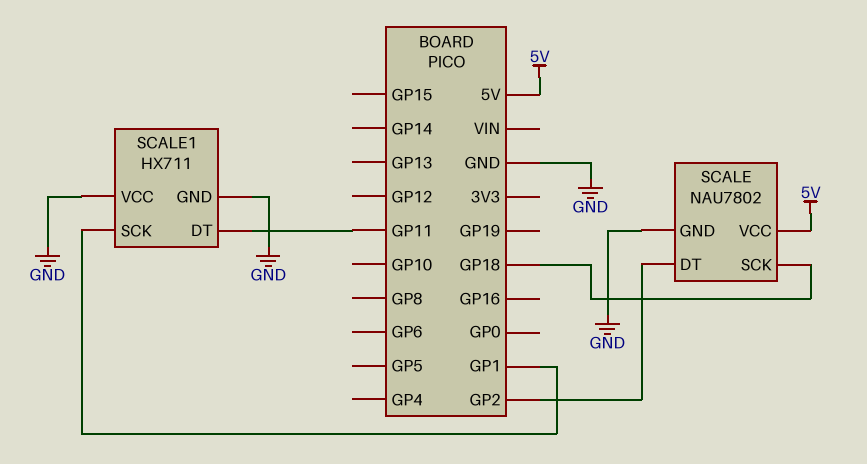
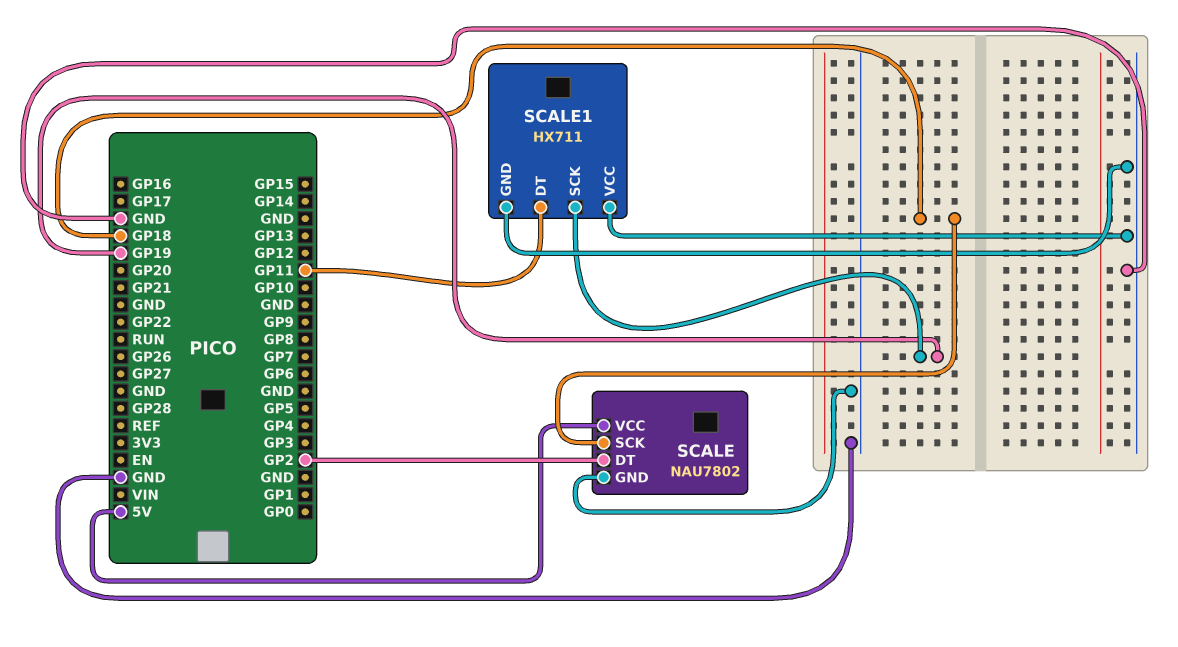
SCALE1 pin SCK: GP1 -> GP19

